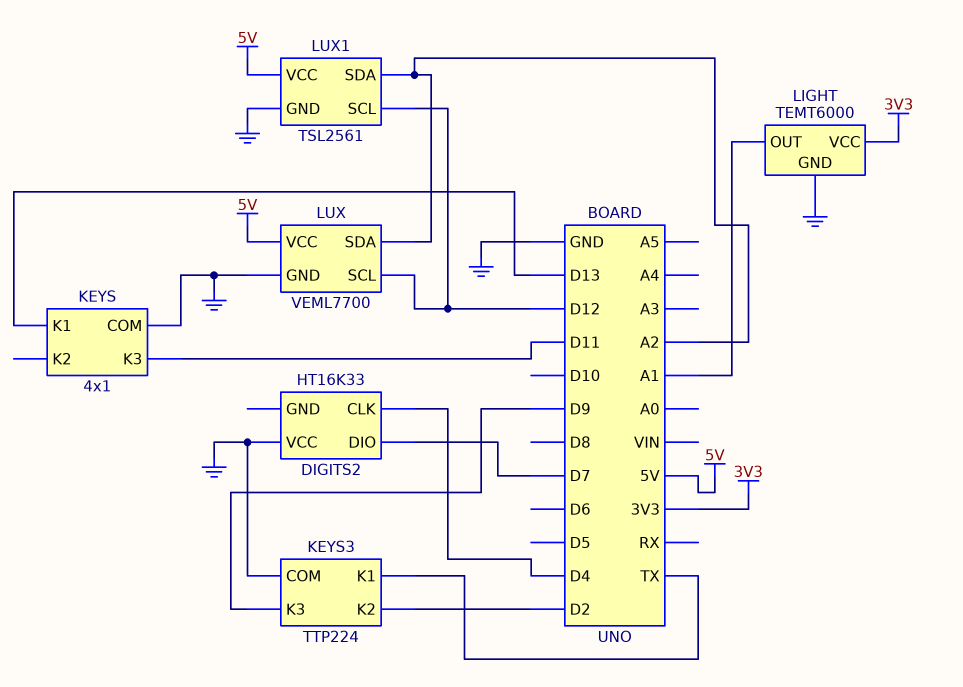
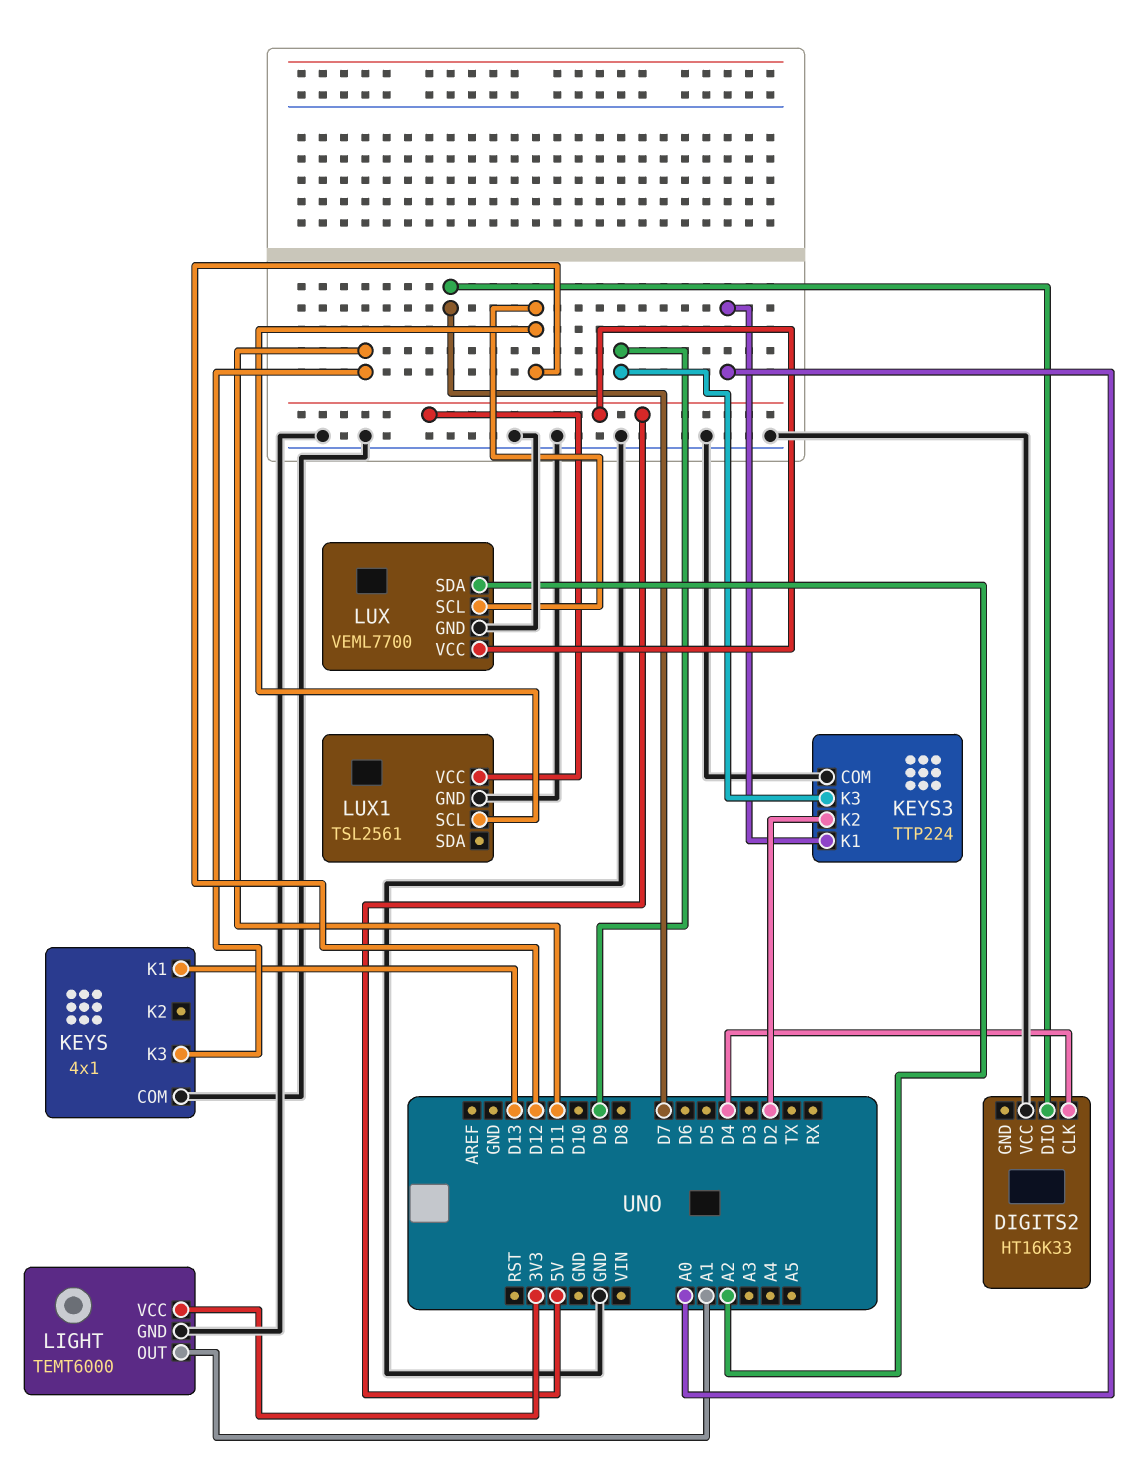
KEYS3 pin K1: TX -> A0
LUX1 pin SDA: A2 -> none

